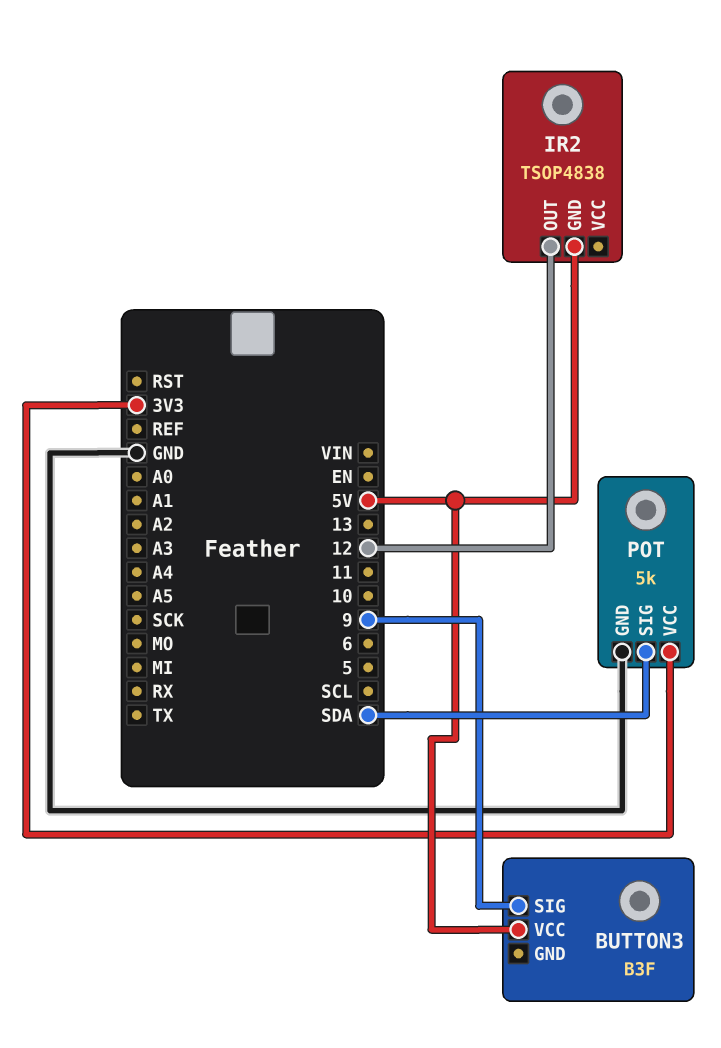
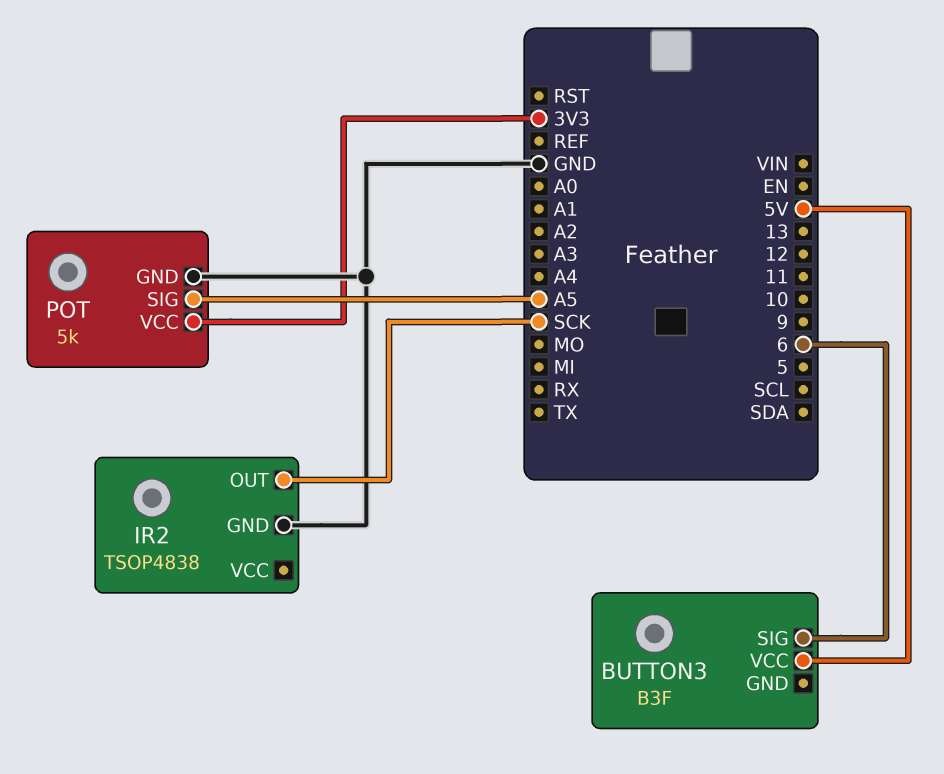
BUTTON3 pin SIG: 9 -> 6
IR2 pin GND: 5V -> GND
IR2 pin OUT: 12 -> SCK
POT pin SIG: SDA -> A5

